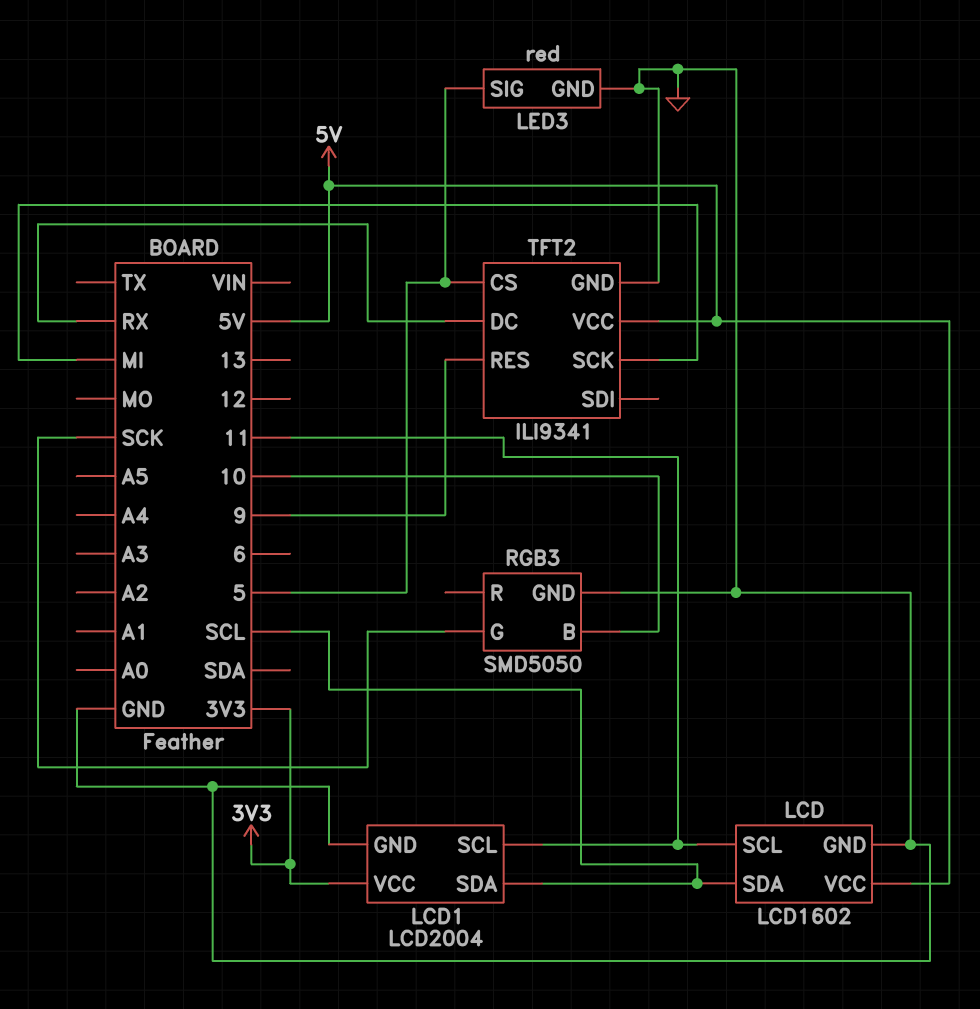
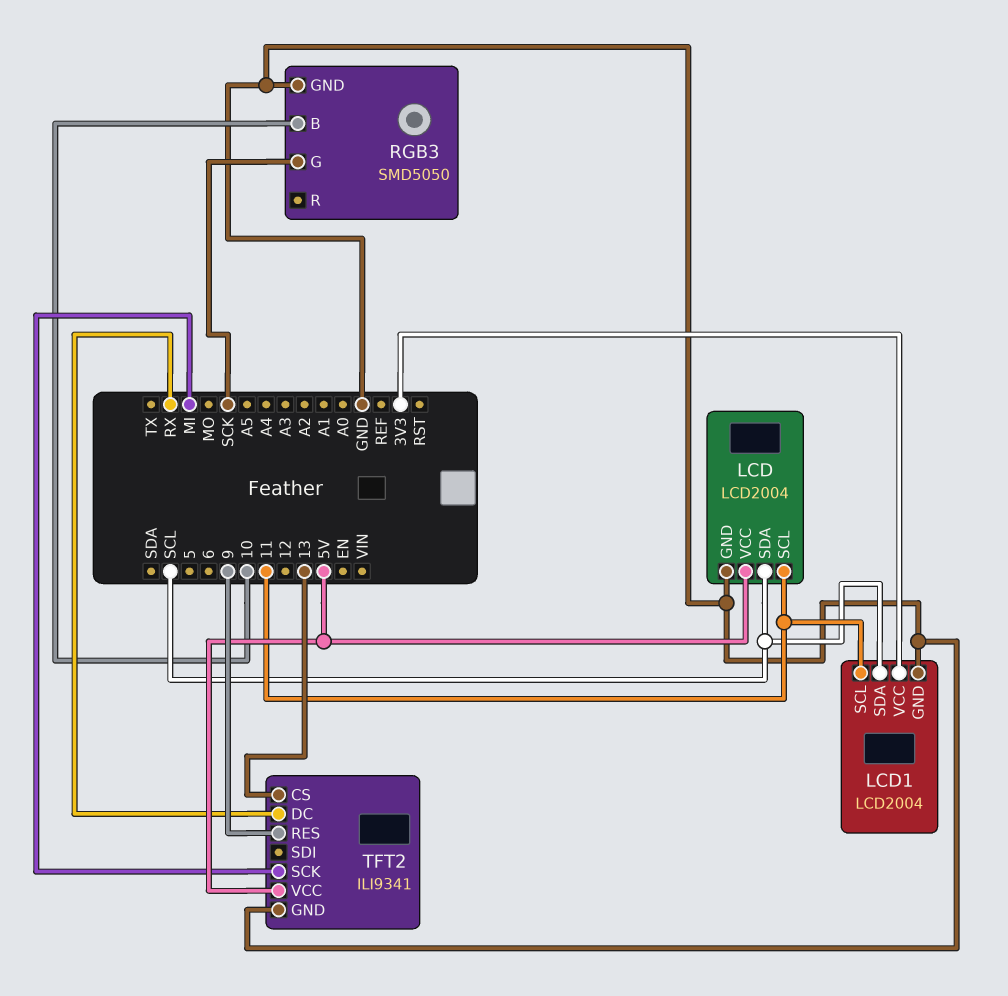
LCD: LCD1602 -> LCD2004
LED3: red -> none
LED3 pin GND: GND -> none
LED3 pin SIG: 5 -> none
TFT2 pin CS: 5 -> 13

